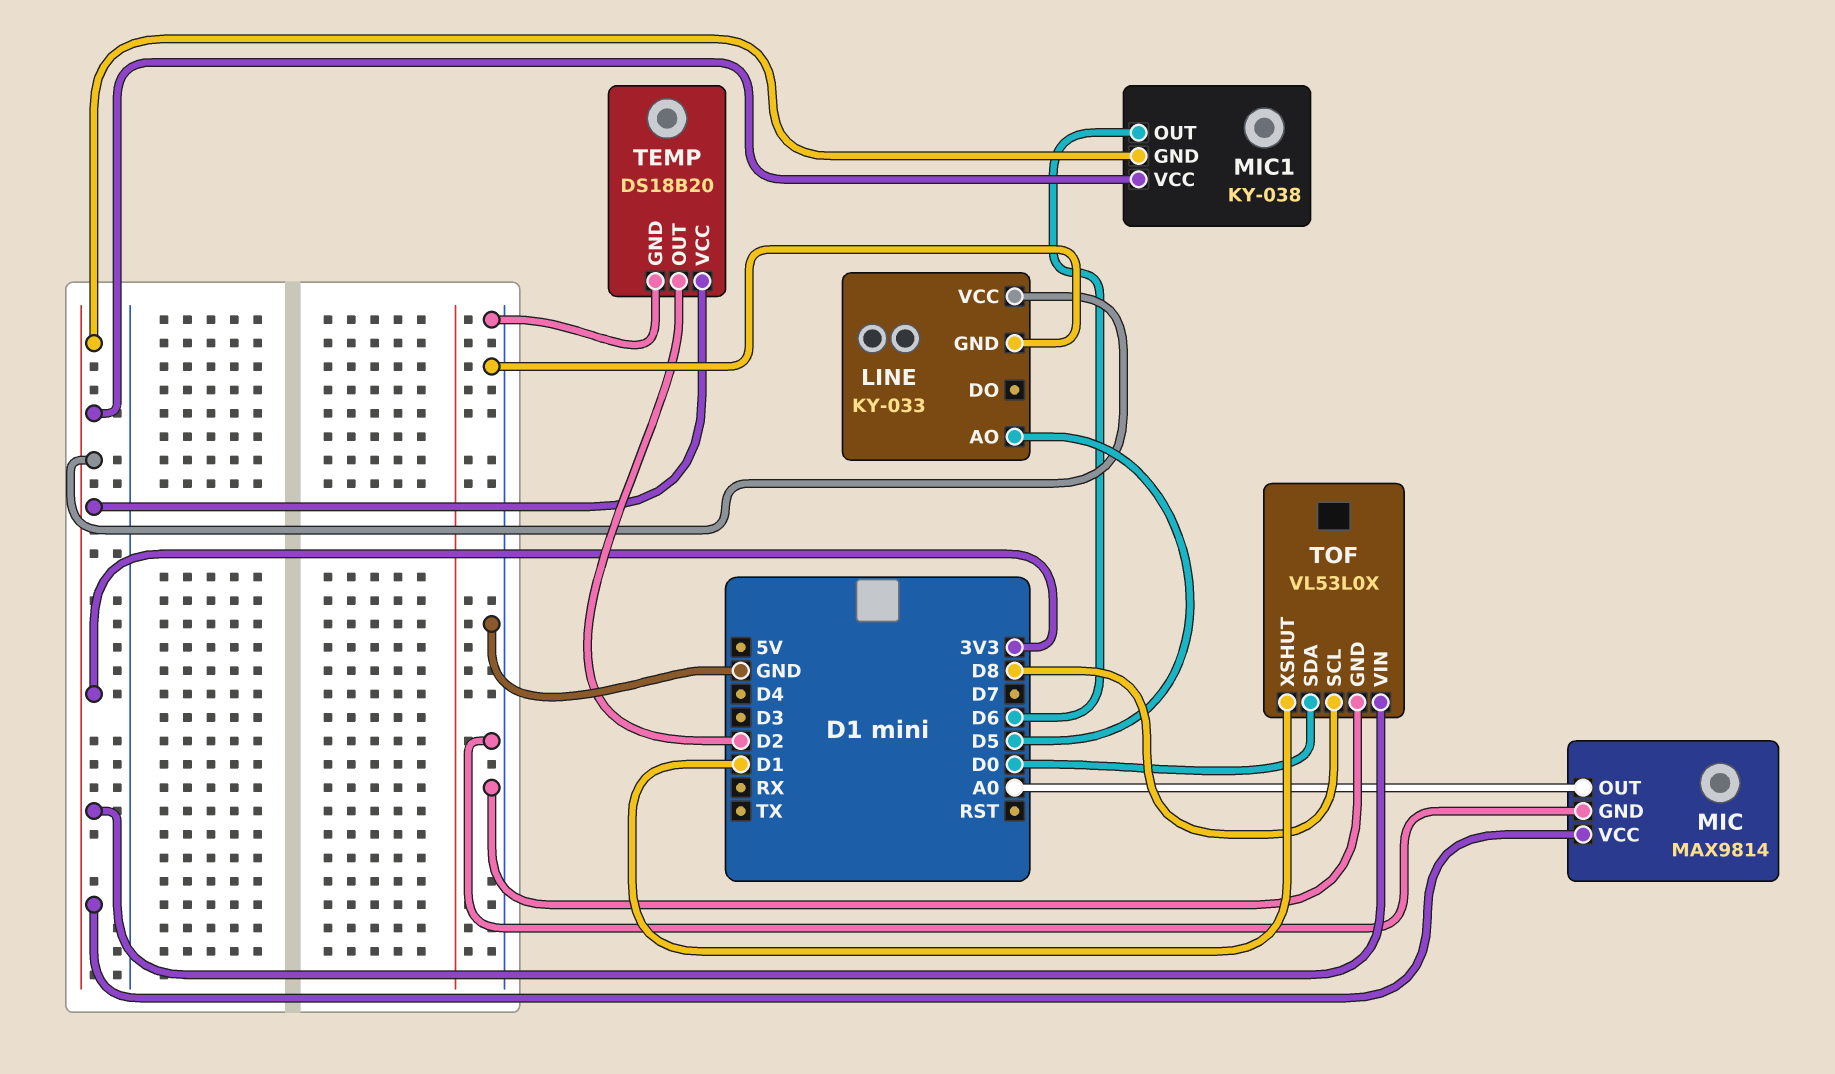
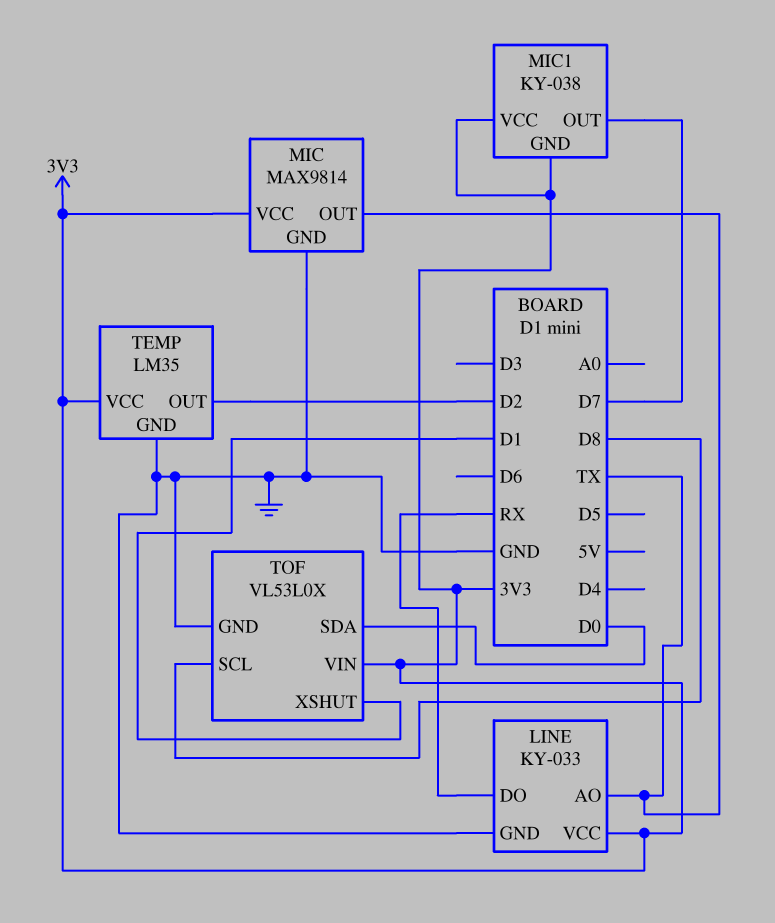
LINE pin AO: D5 -> TX
LINE pin DO: none -> RX
MIC pin OUT: A0 -> TX
MIC1 pin OUT: D6 -> D7
TEMP: DS18B20 -> LM35

